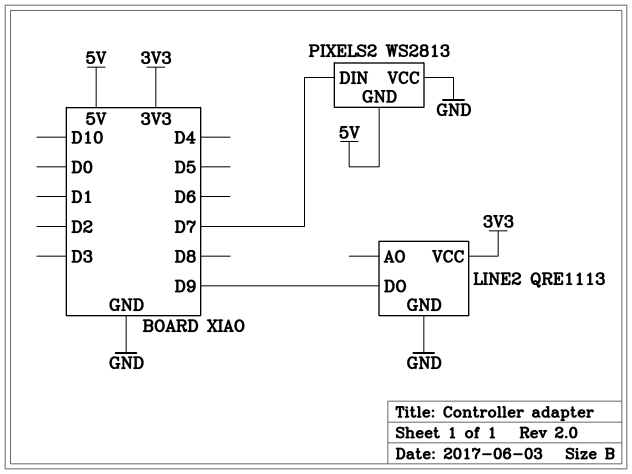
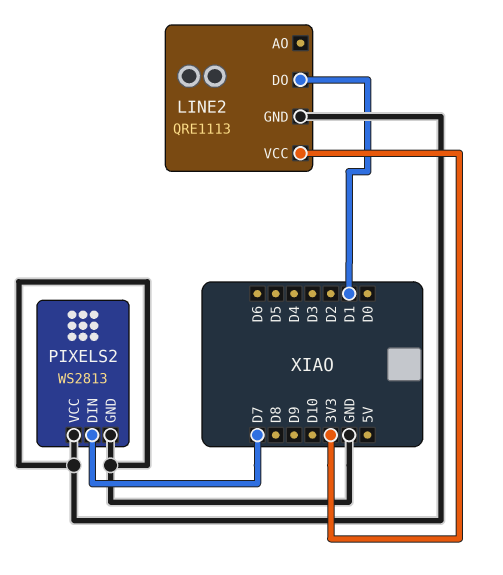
LINE2 pin DO: D9 -> D1
PIXELS2 pin GND: 5V -> GND

